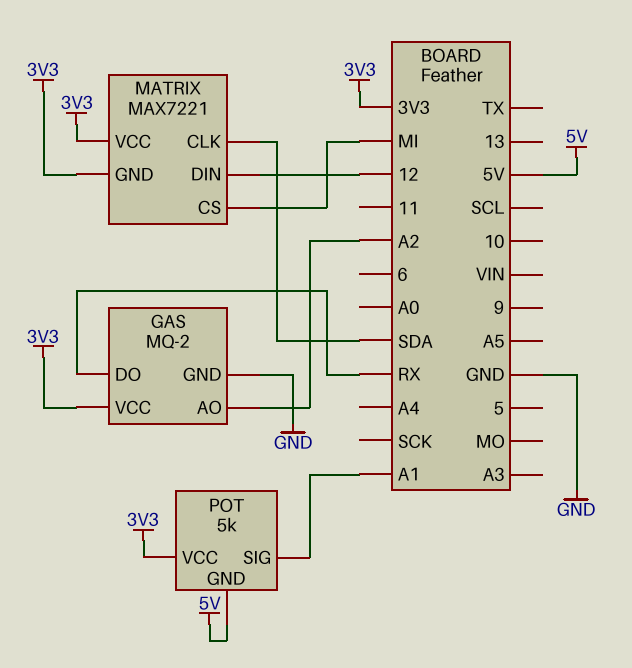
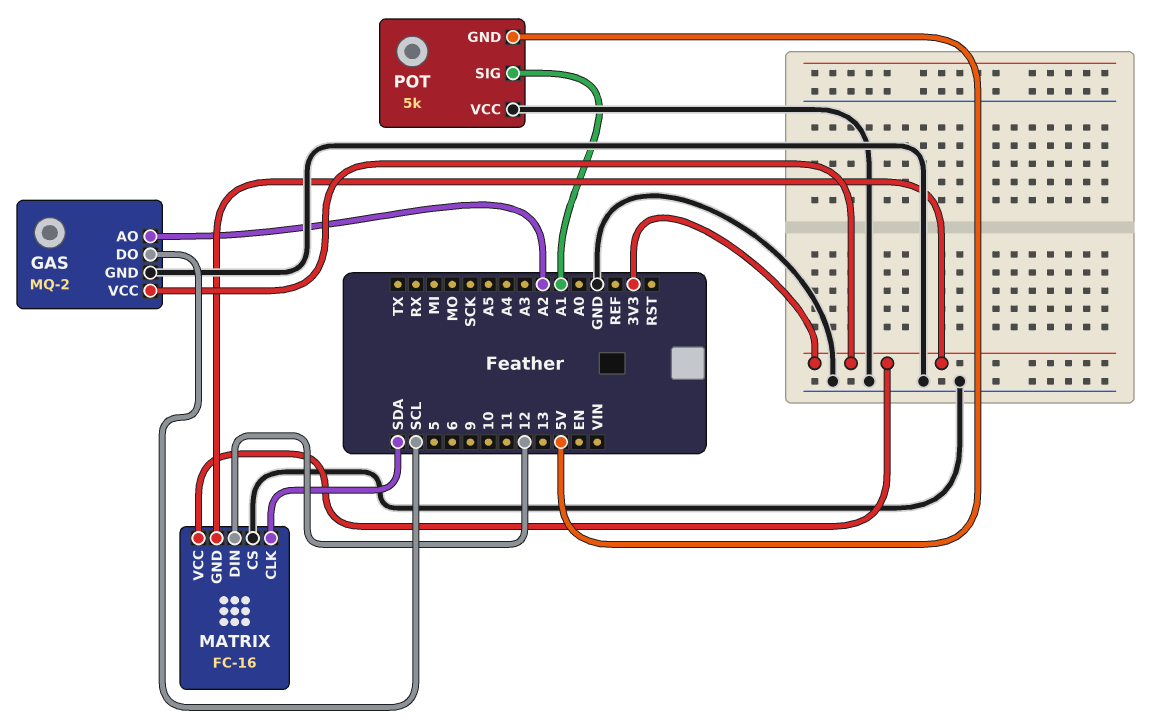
GAS pin DO: RX -> SCL
MATRIX: MAX7221 -> FC-16
MATRIX pin CS: MI -> GND
POT pin VCC: 3V3 -> GND

